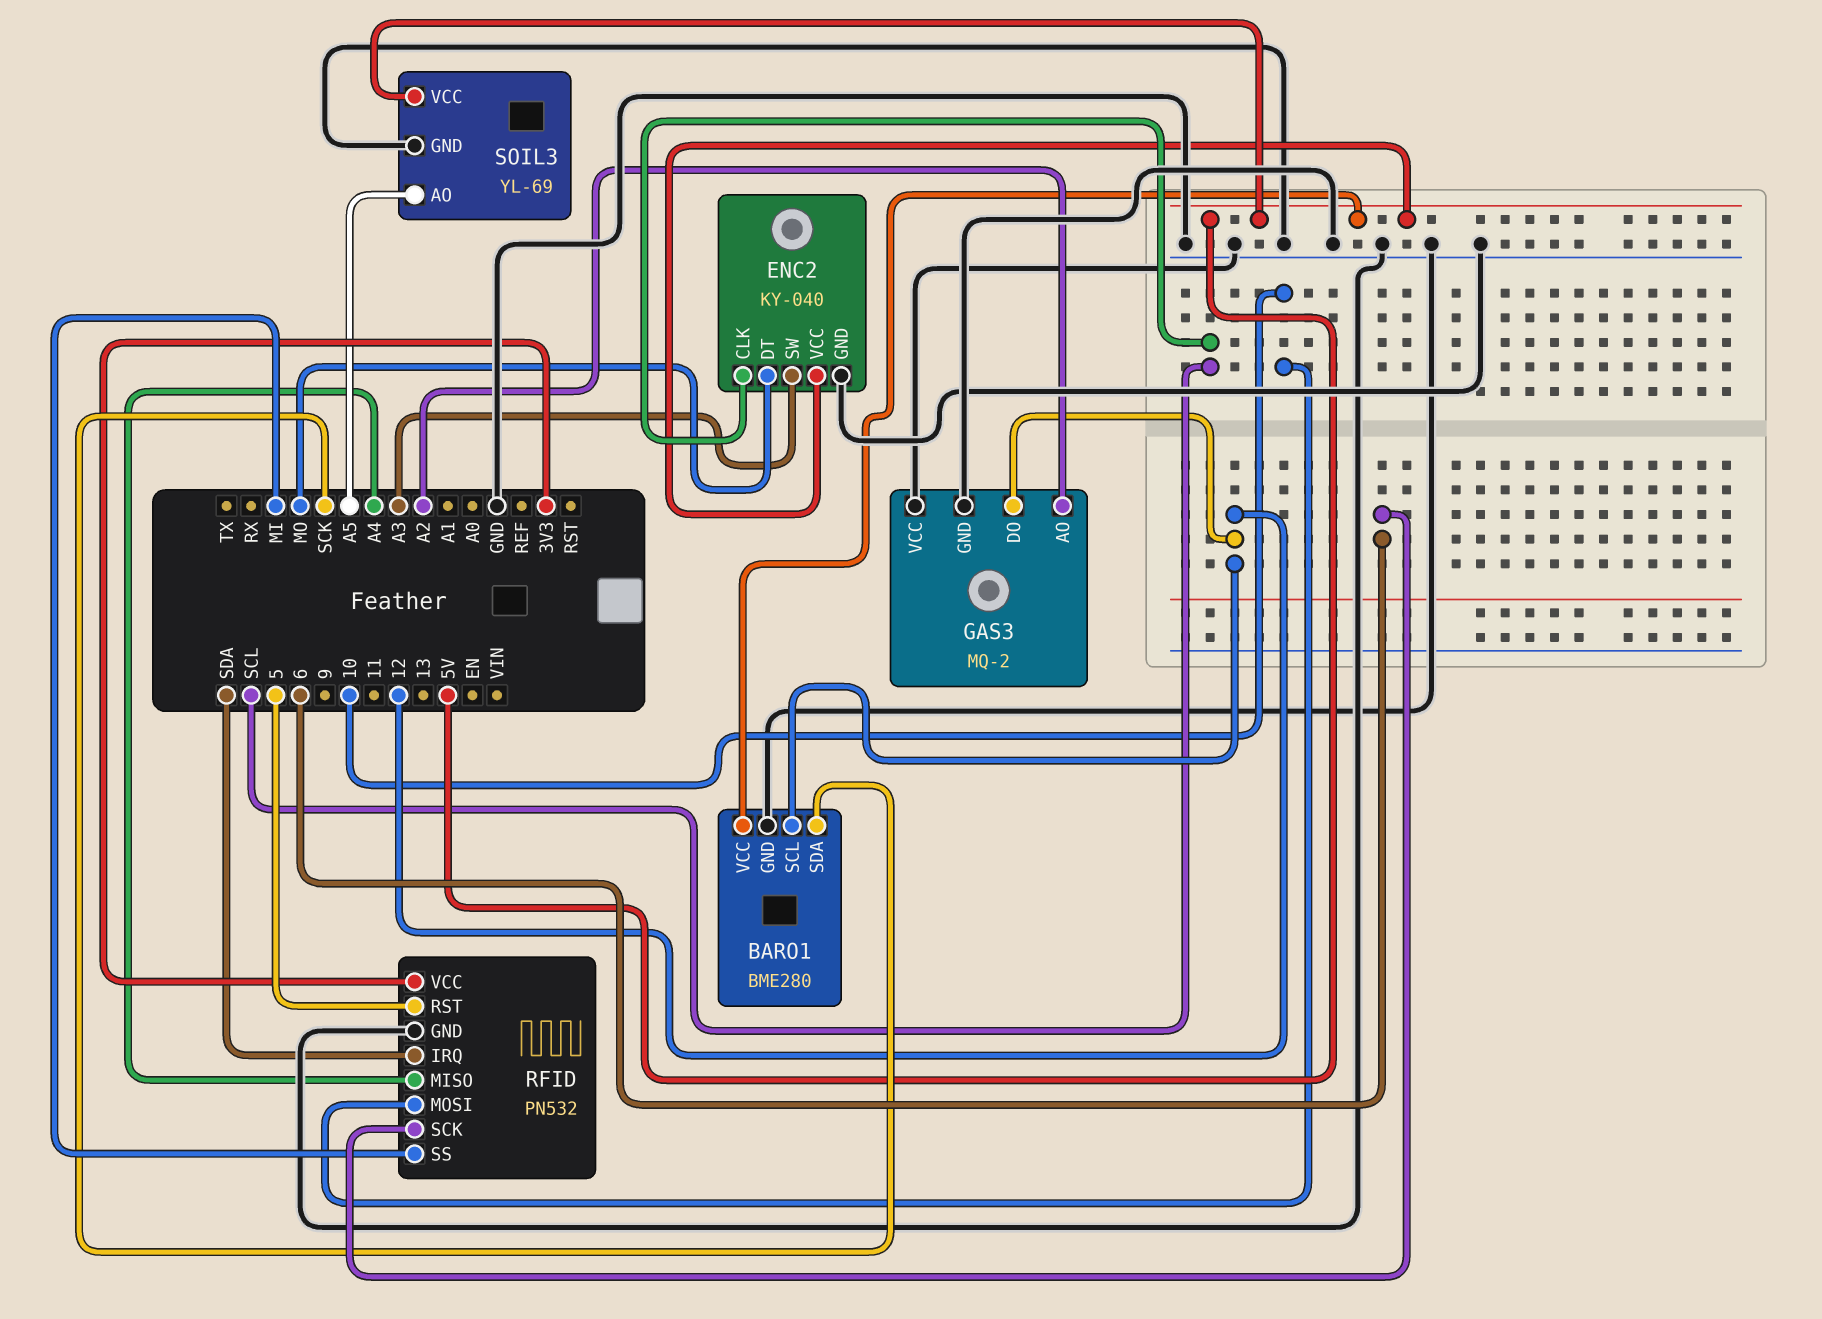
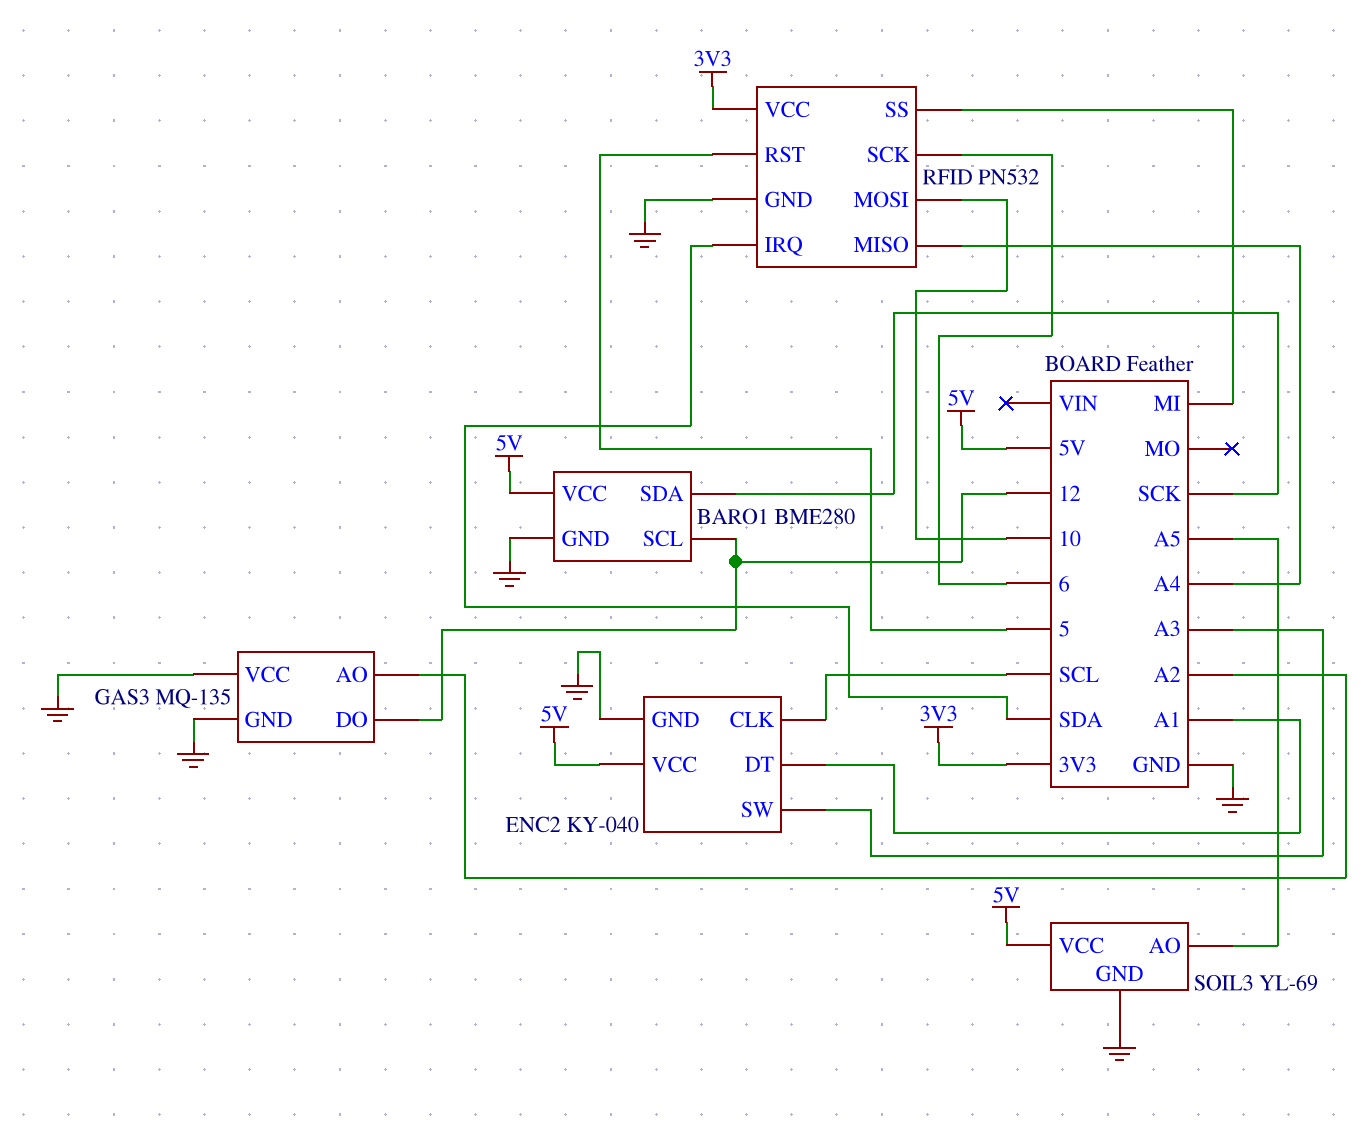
ENC2 pin DT: MO -> A1
GAS3: MQ-2 -> MQ-135

